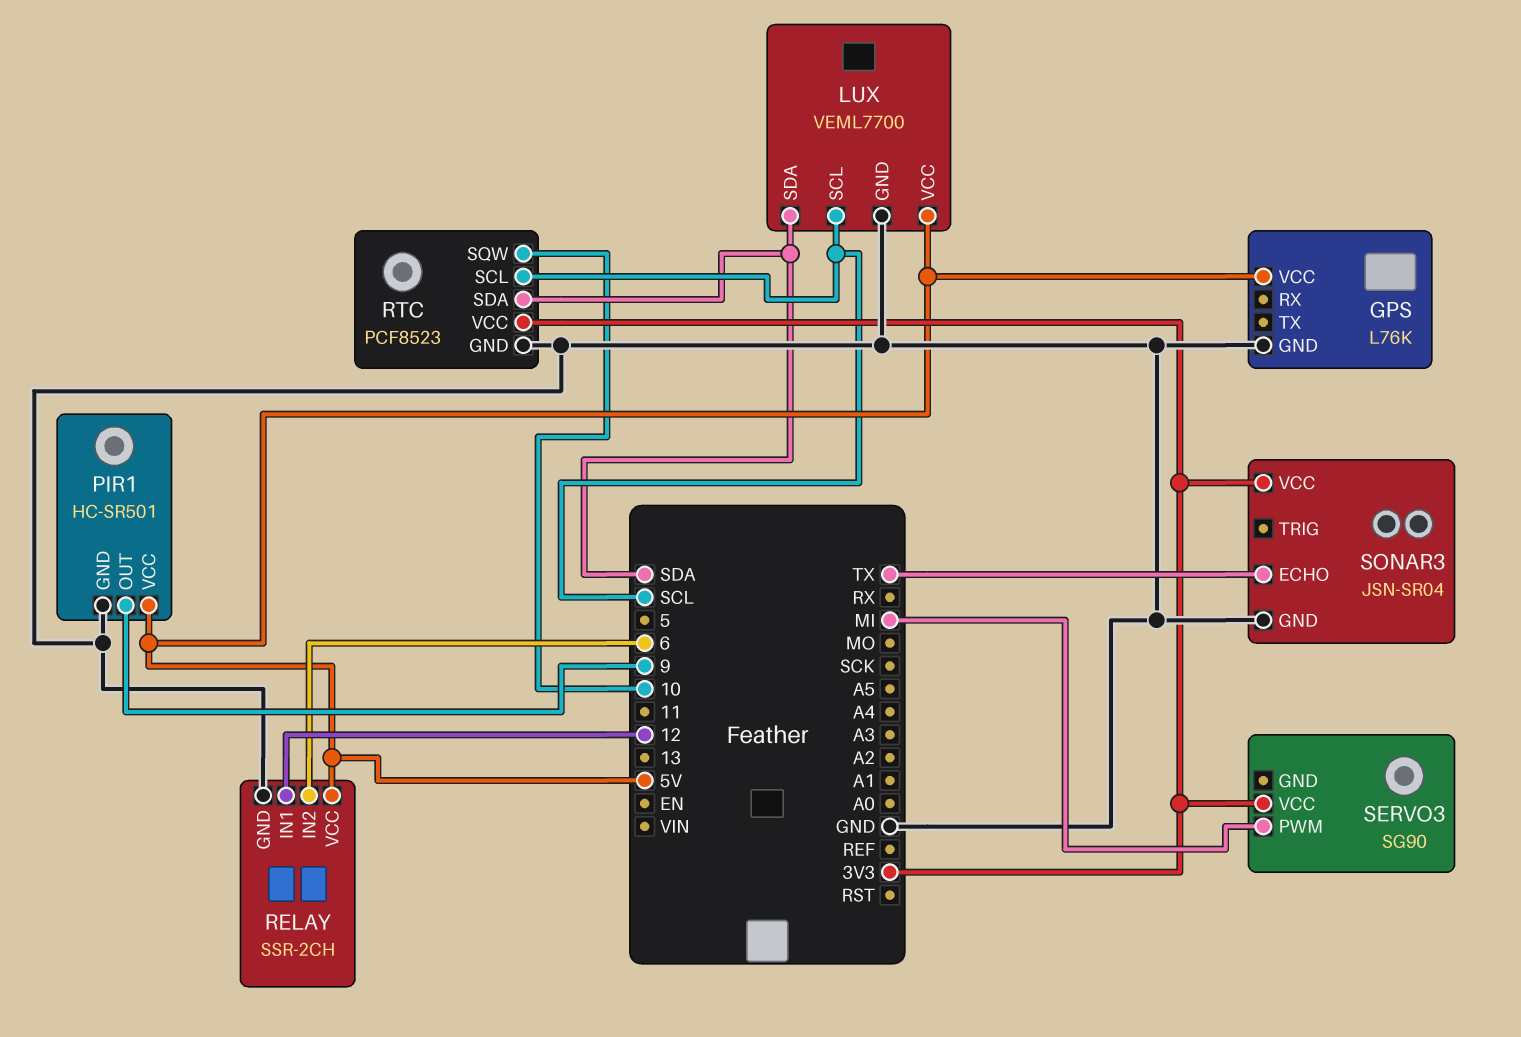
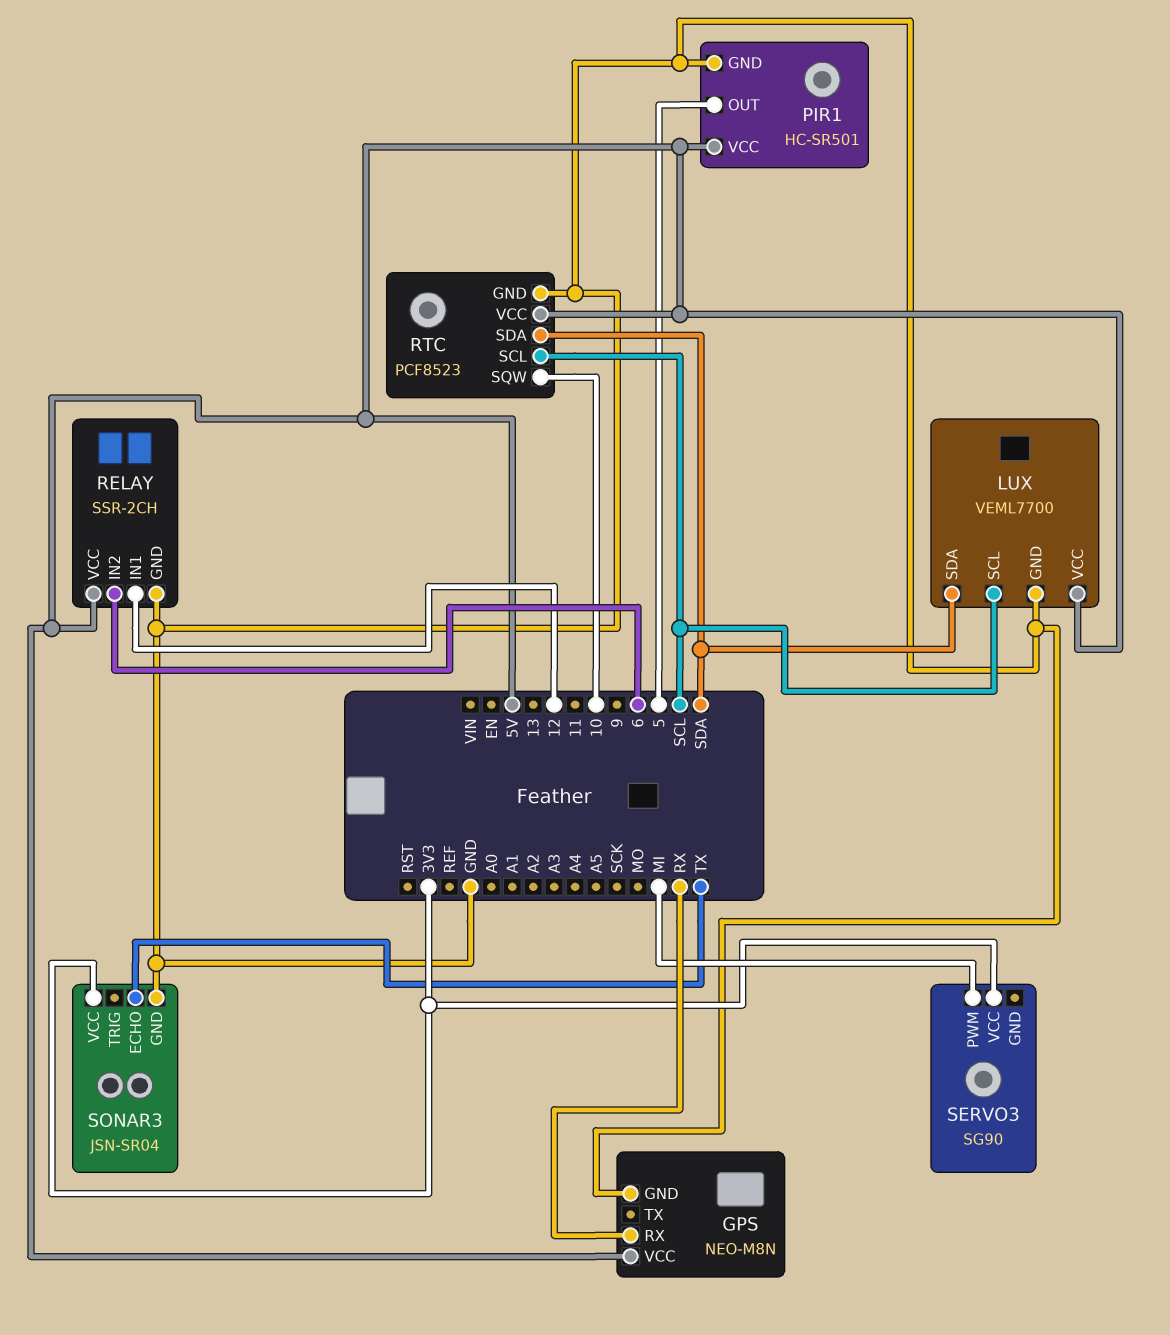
GPS: L76K -> NEO-M8N
GPS pin RX: none -> RX
PIR1 pin OUT: 9 -> 5
RTC pin VCC: 3V3 -> 5V

